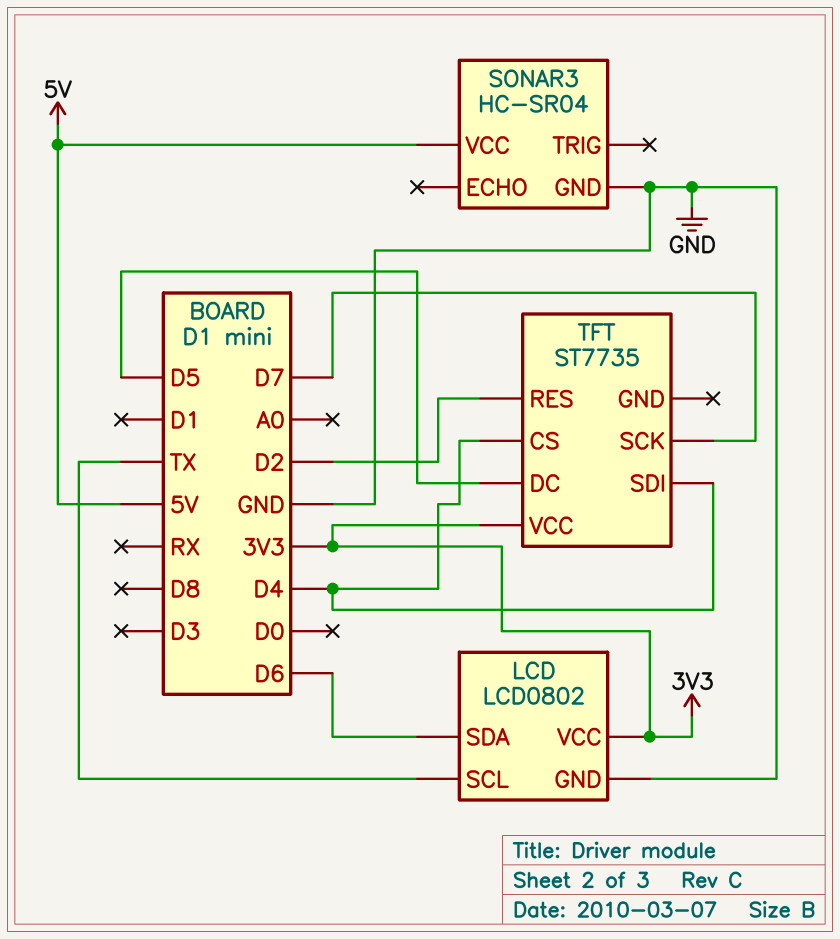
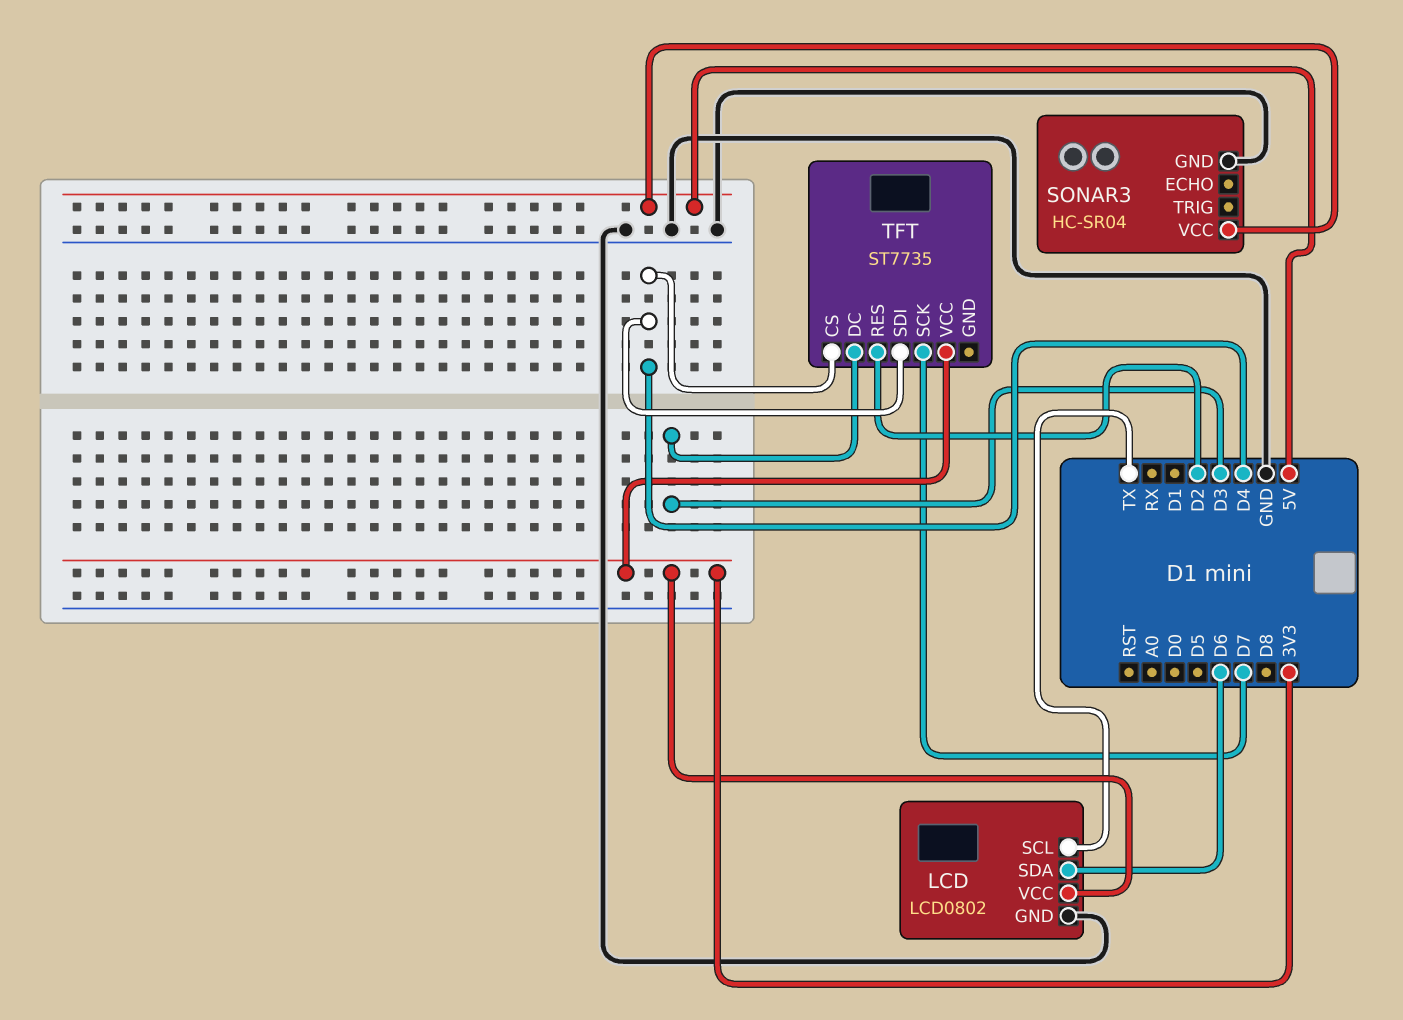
TFT pin DC: D5 -> D3

